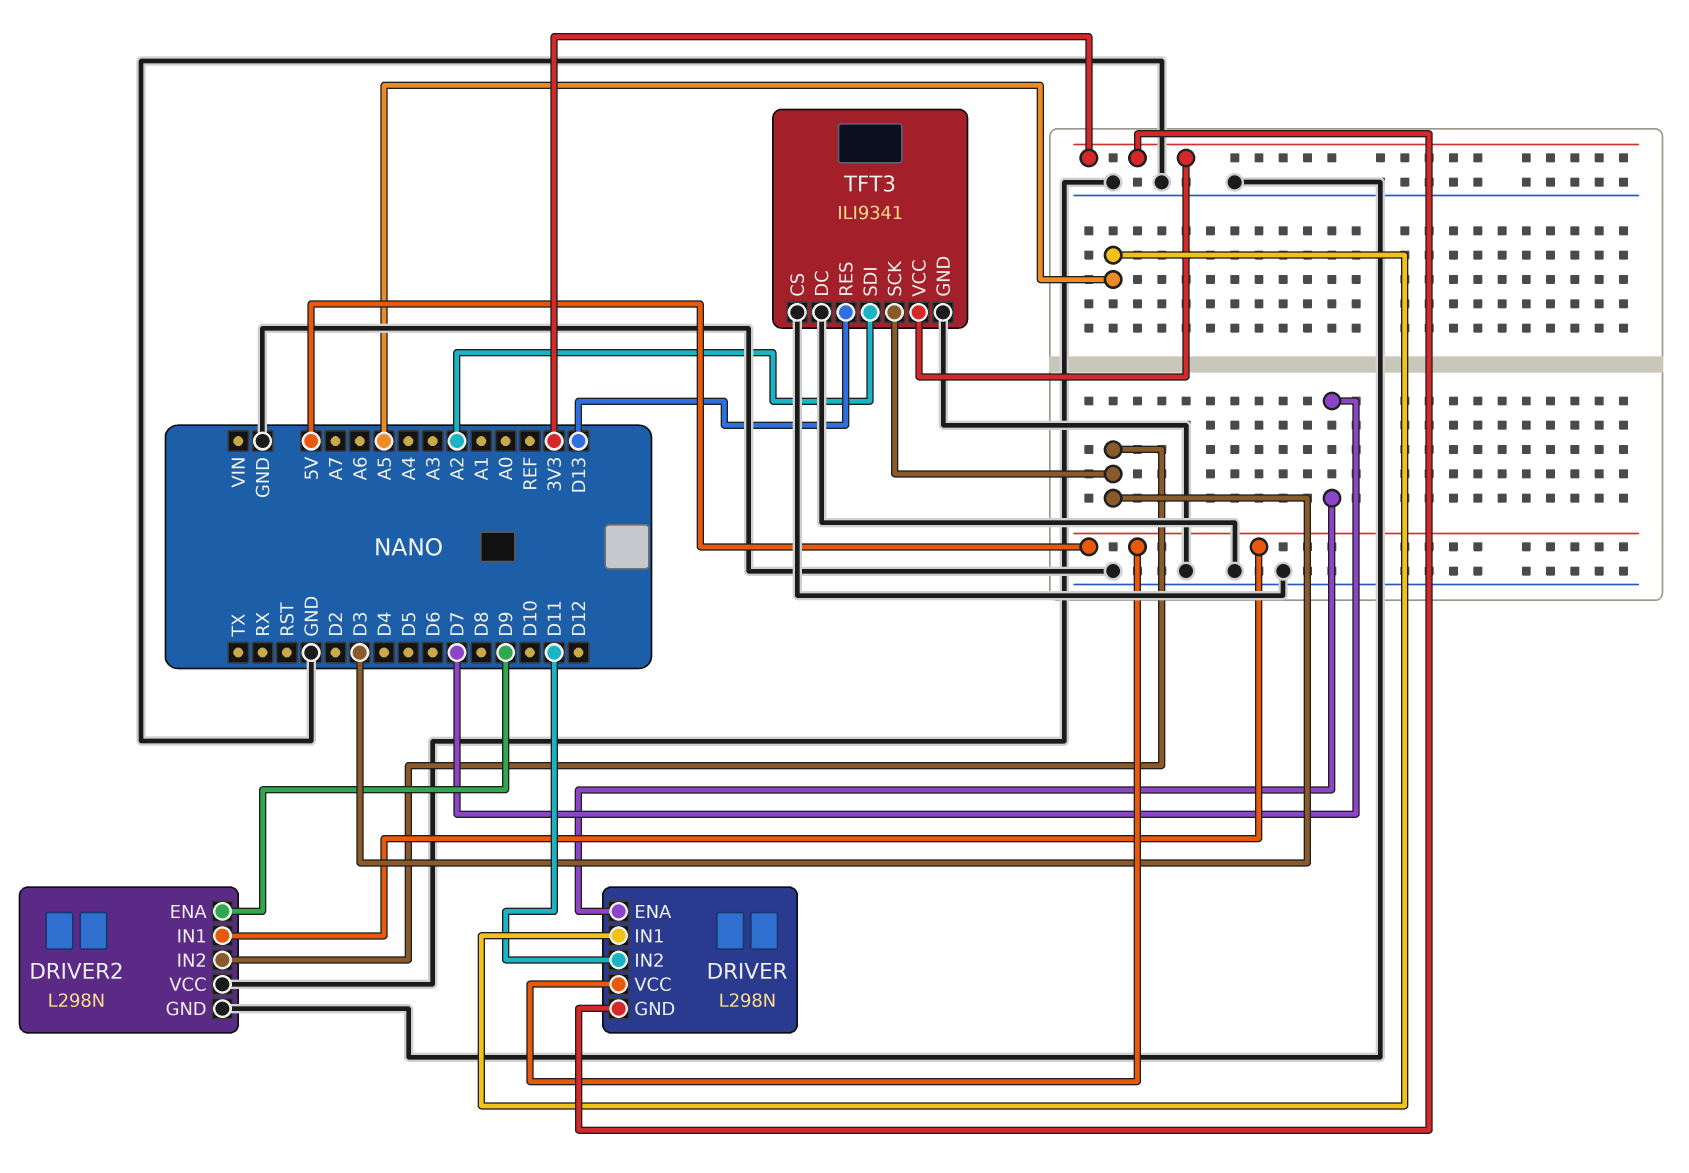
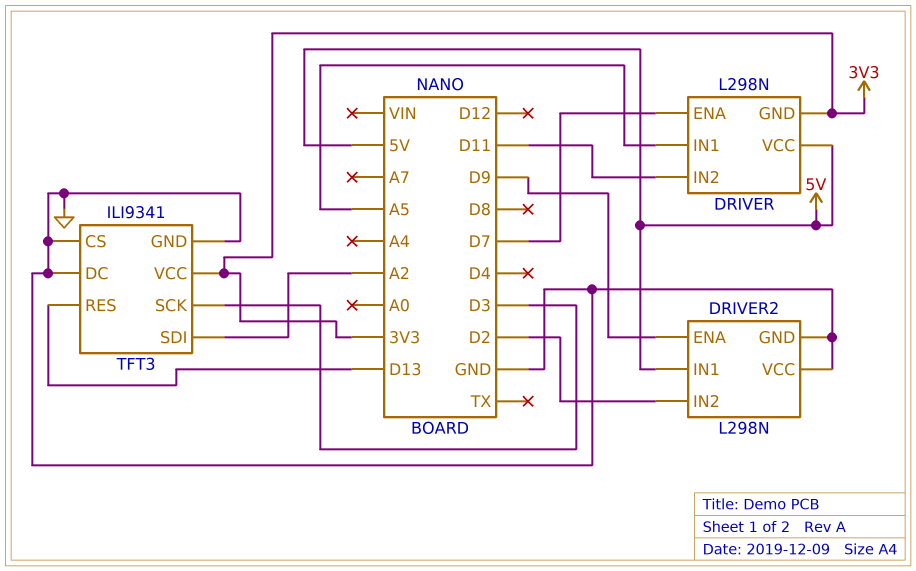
DRIVER2 pin IN2: D3 -> D2

